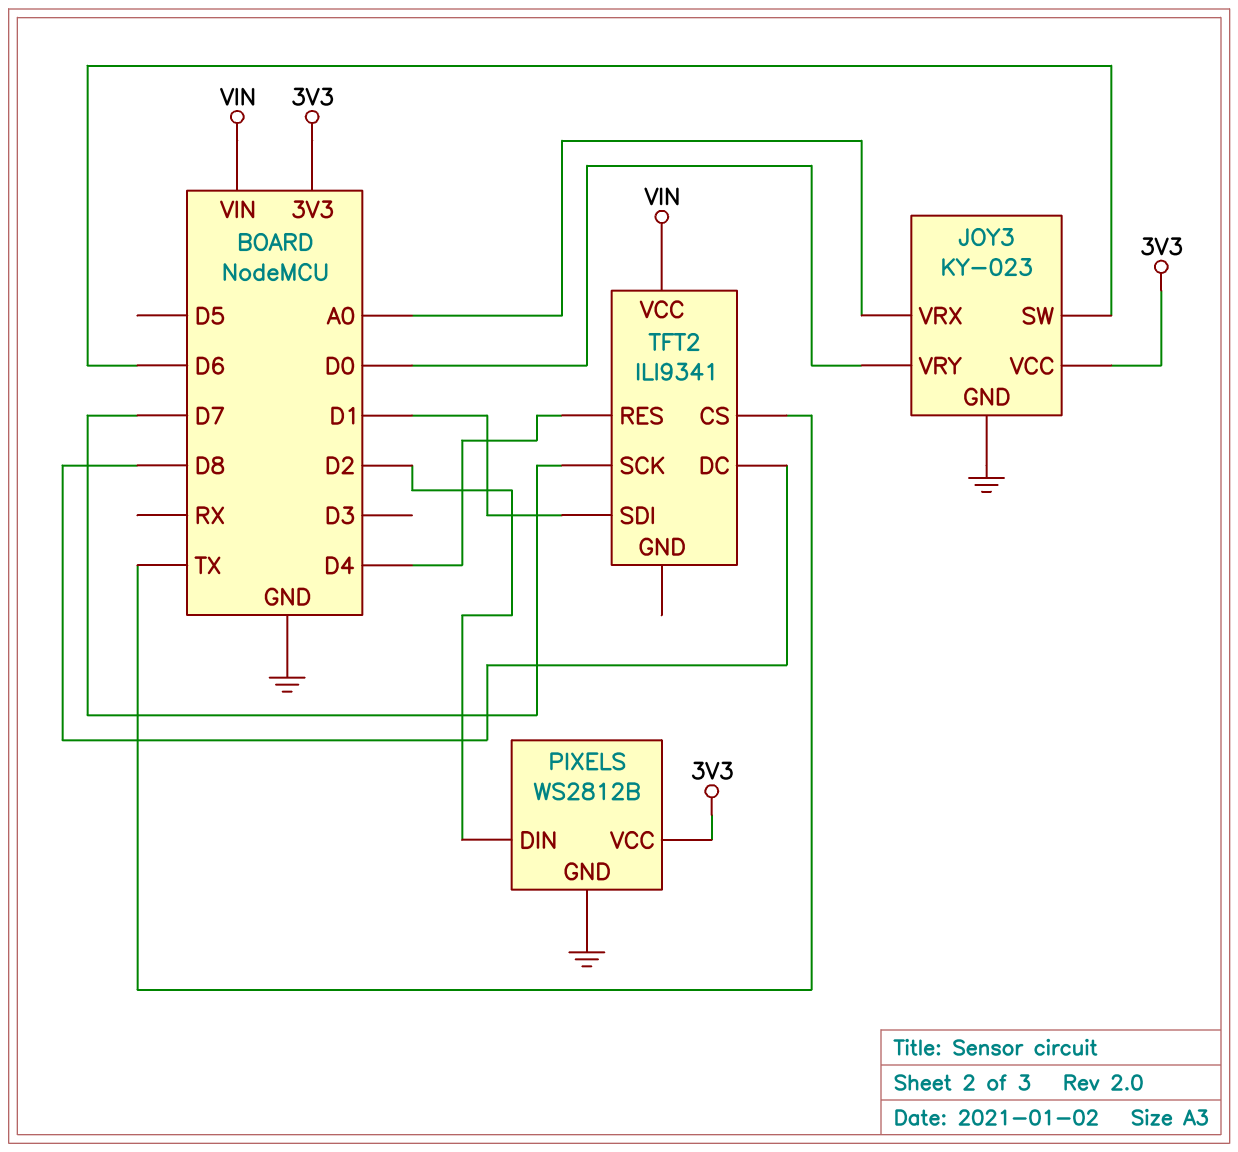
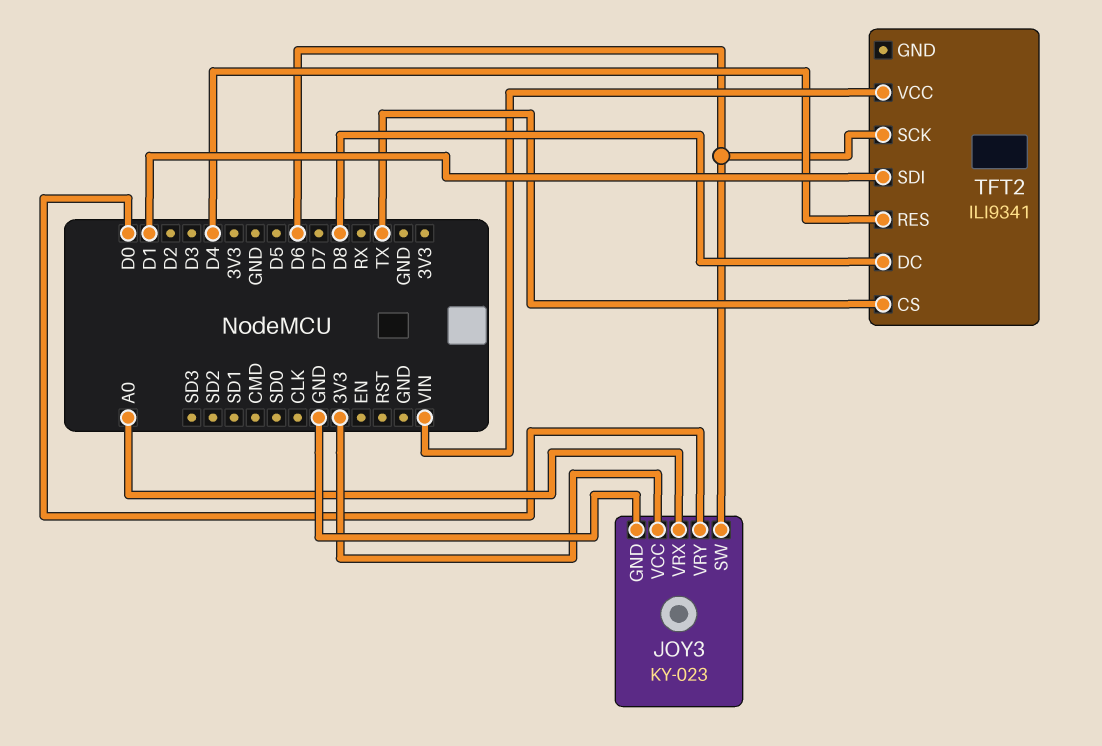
PIXELS: WS2812B -> none
PIXELS pin DIN: D2 -> none
PIXELS pin GND: GND -> none
PIXELS pin VCC: 3V3 -> none
TFT2 pin SCK: D7 -> D6

